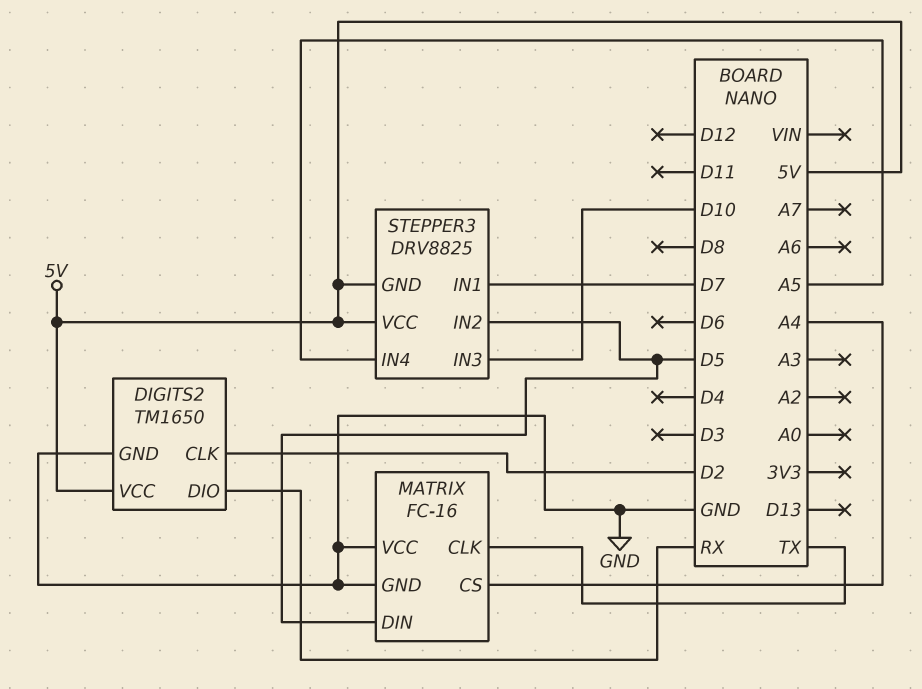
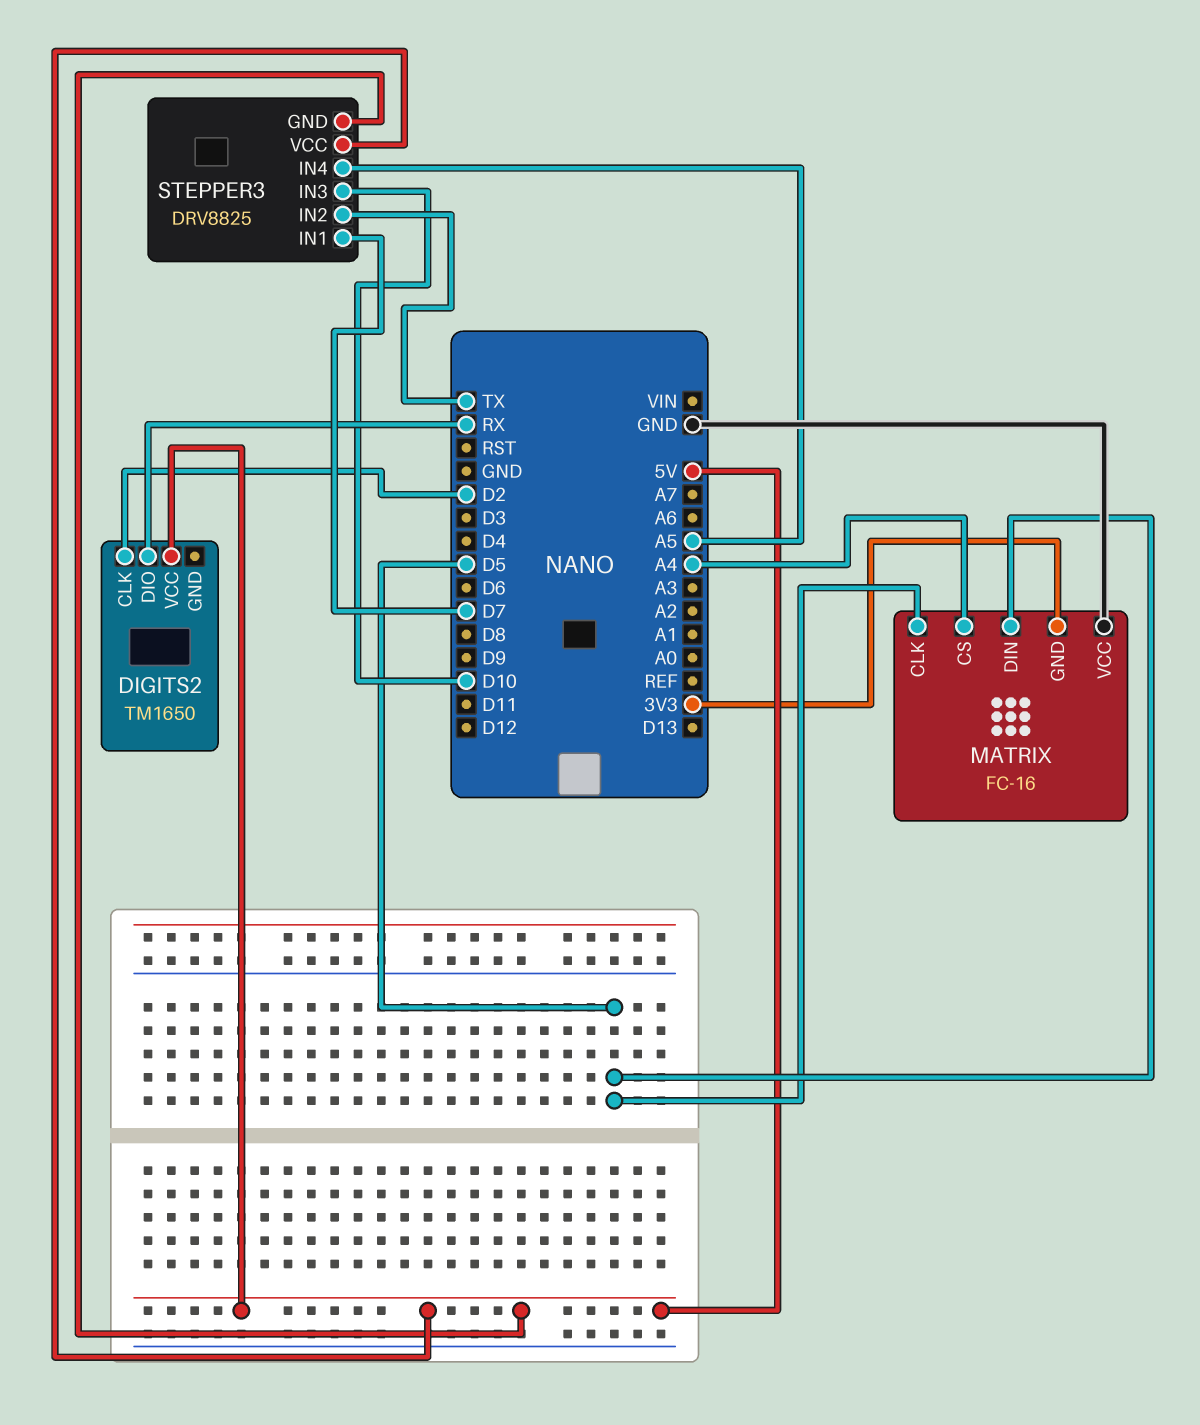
DIGITS2 pin GND: GND -> none
MATRIX pin CLK: TX -> D5
MATRIX pin GND: GND -> 3V3
STEPPER3 pin IN2: D5 -> TX

